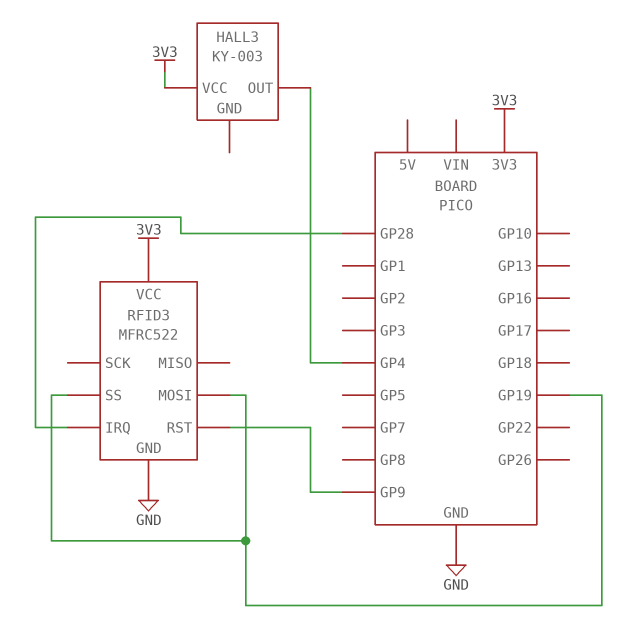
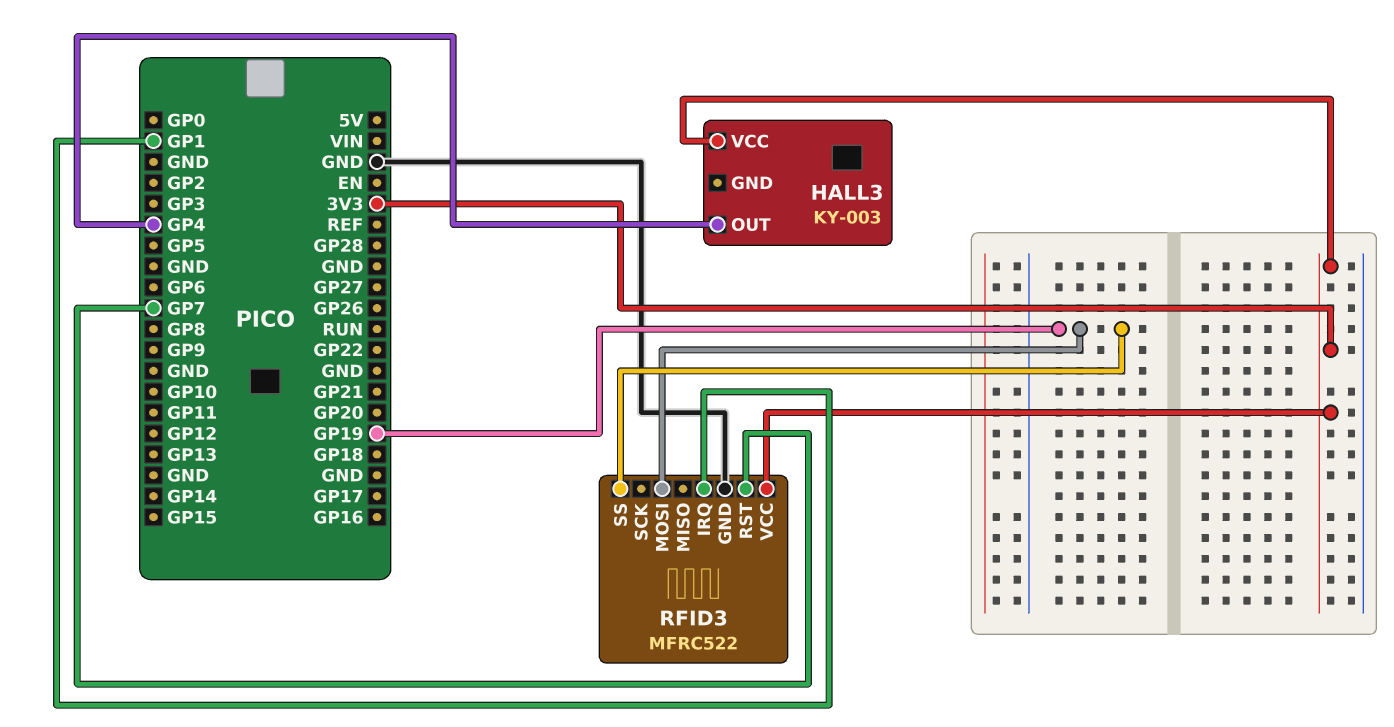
RFID3 pin IRQ: GP28 -> GP1
RFID3 pin RST: GP9 -> GP7

